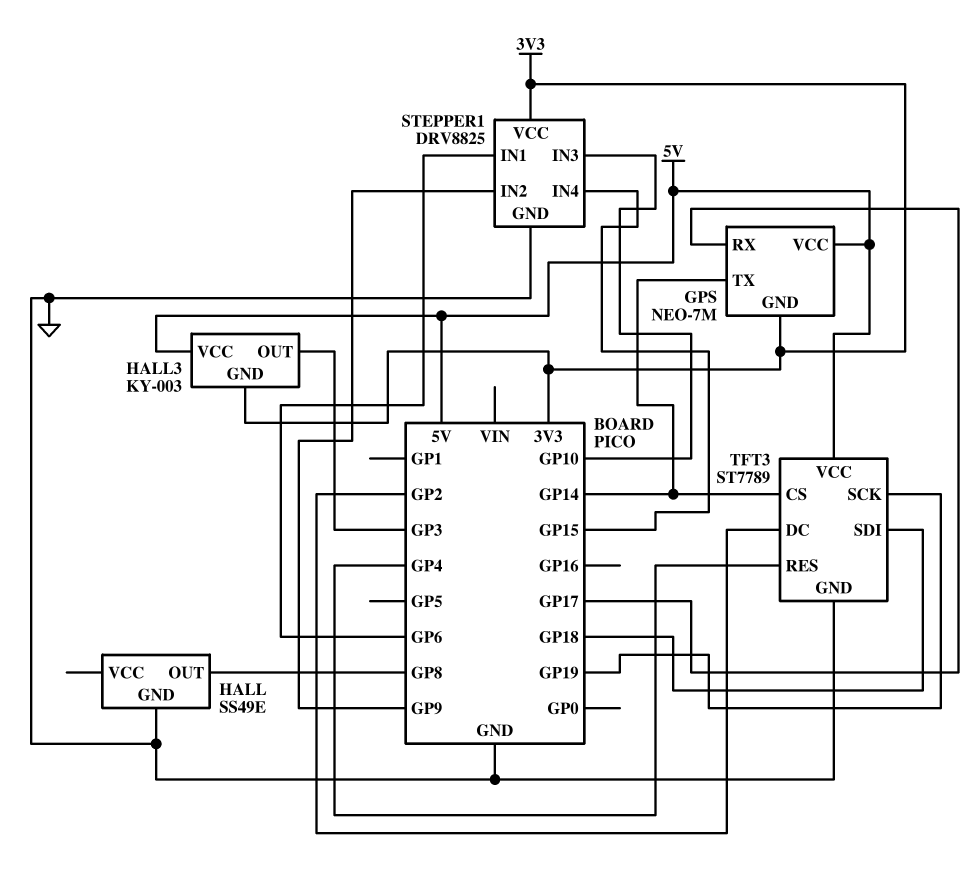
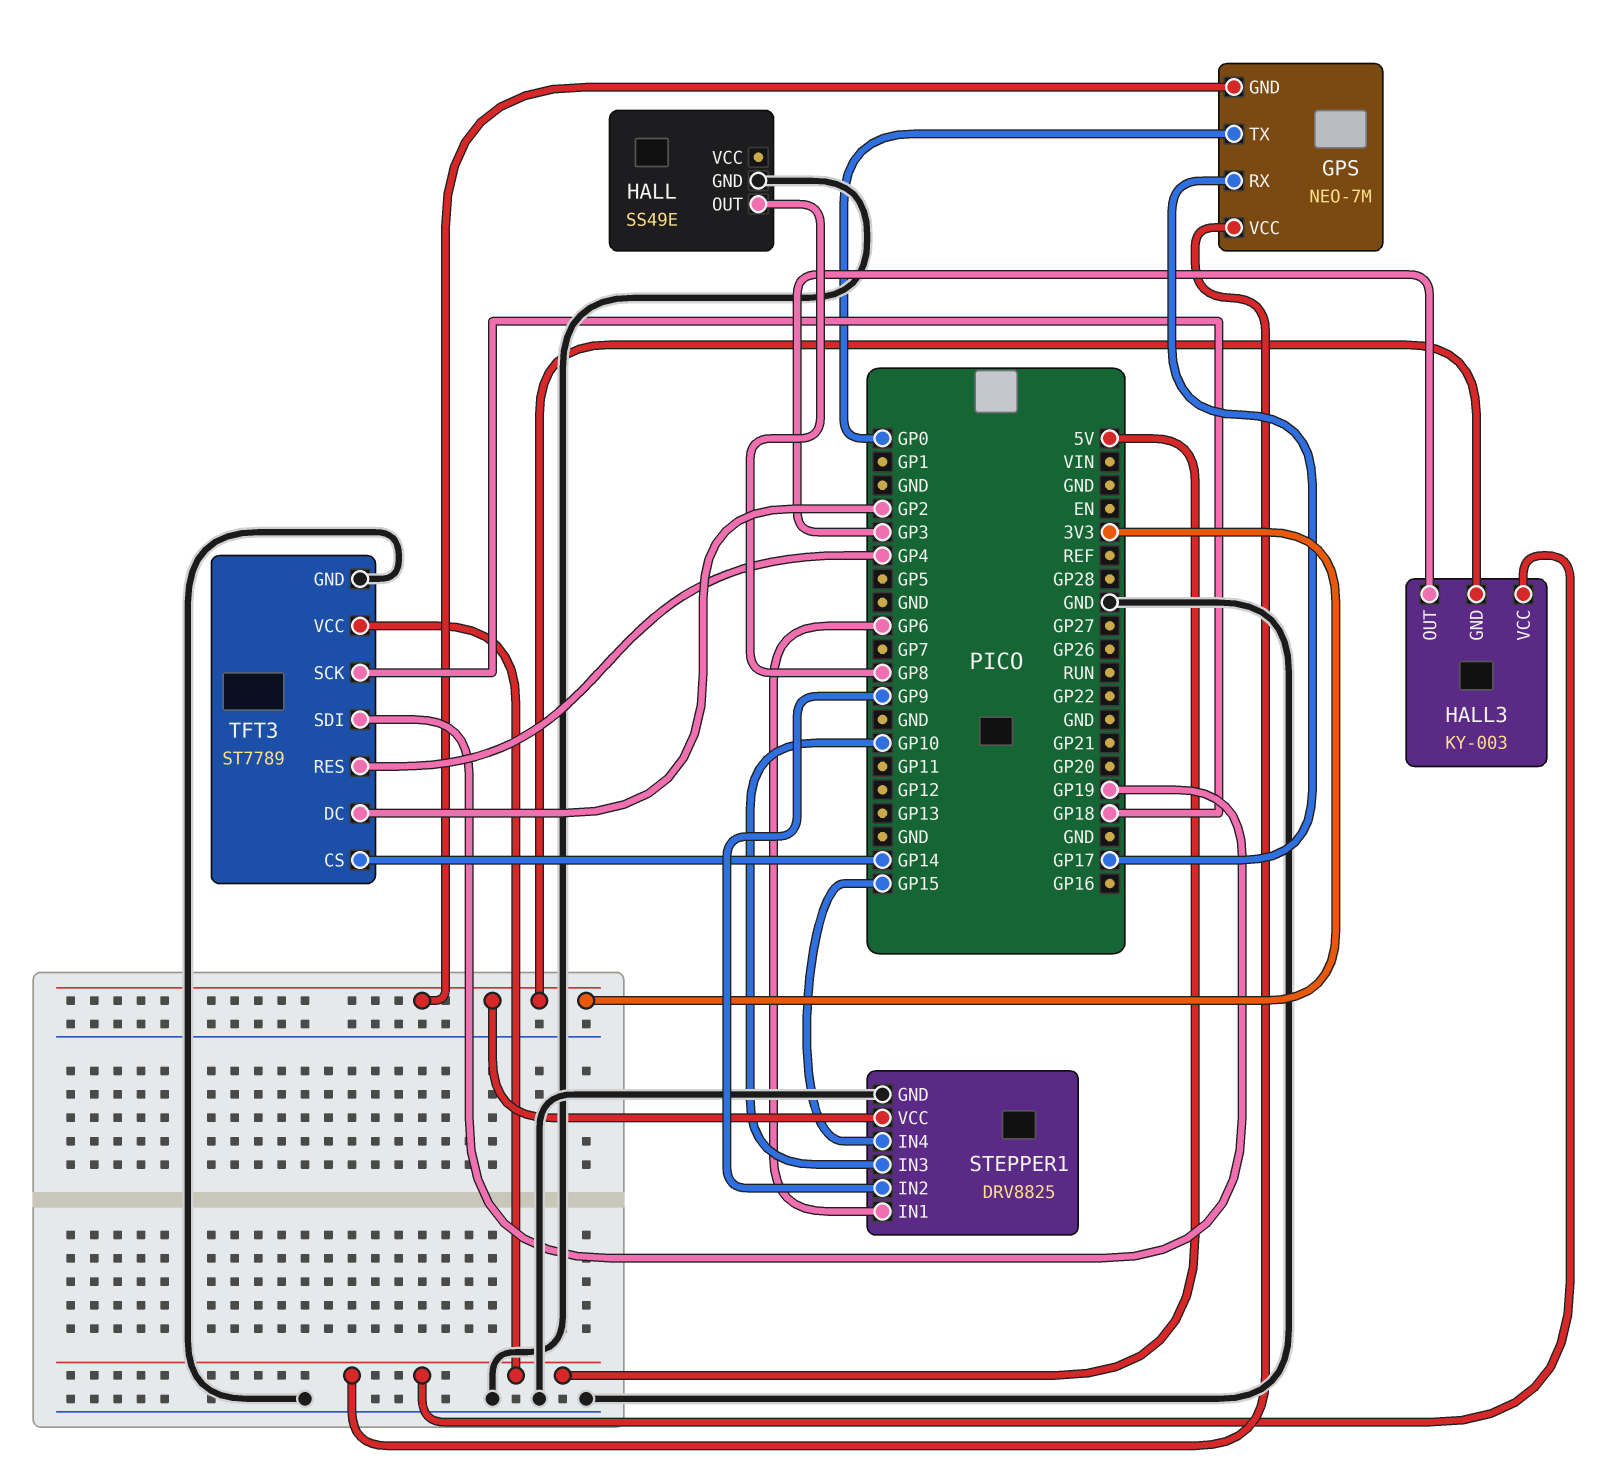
GPS pin TX: GP14 -> GP0
TFT3 pin SCK: GP19 -> GP18
TFT3 pin SDI: GP18 -> GP19

